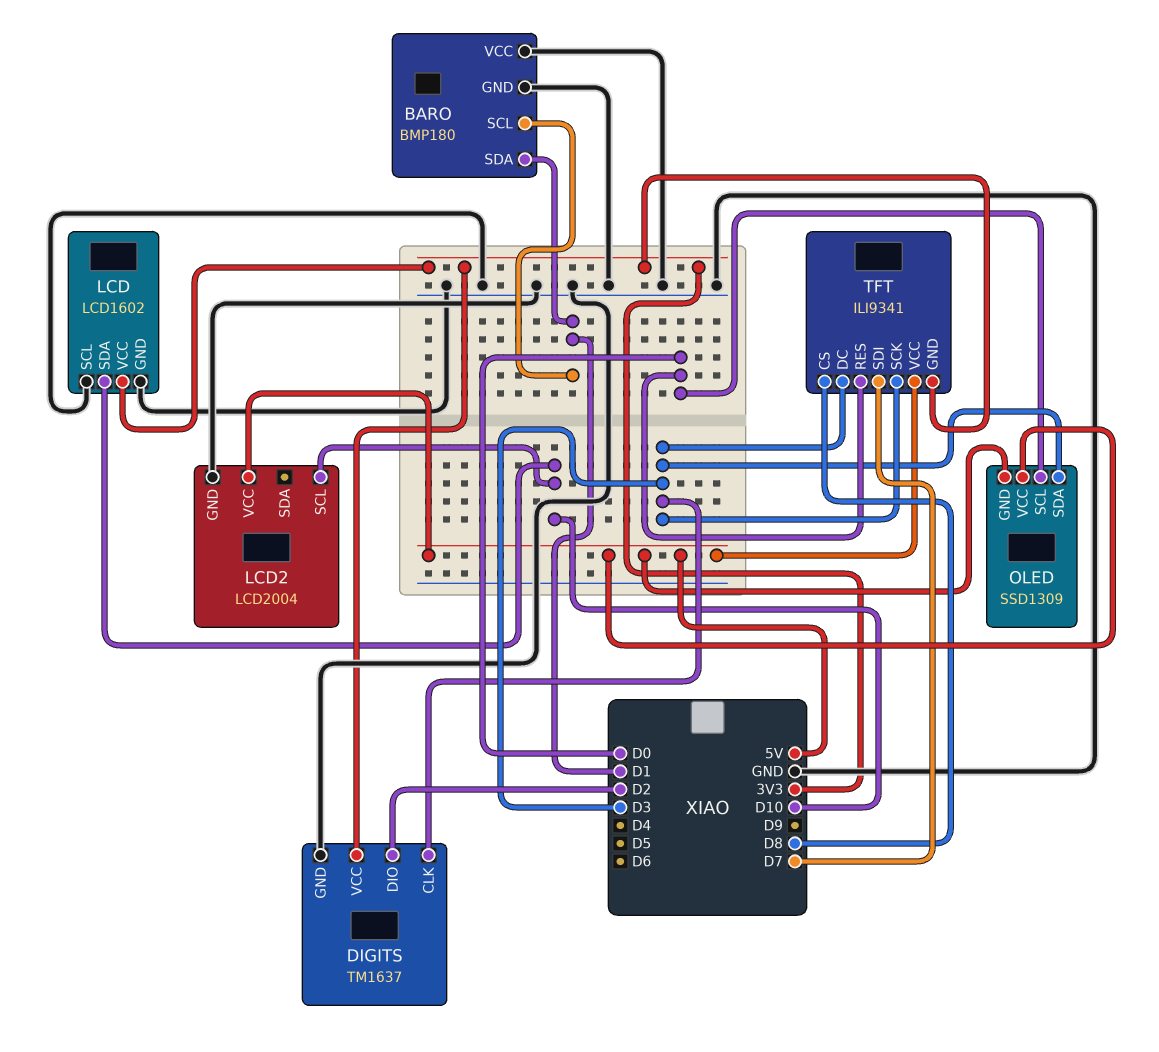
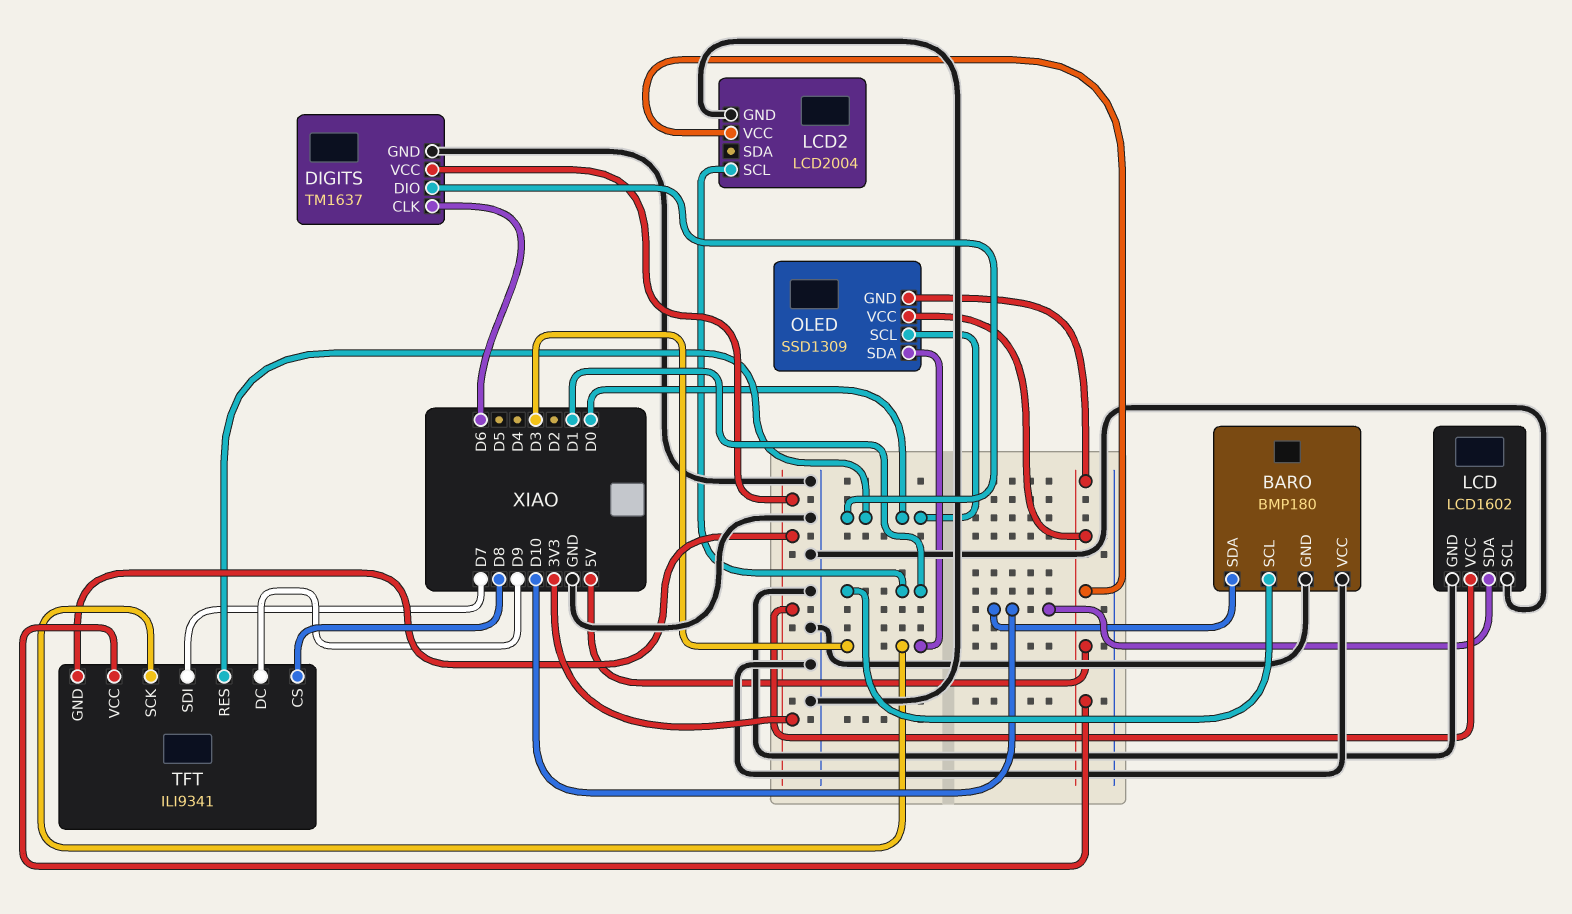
BARO pin SDA: D1 -> D10
DIGITS pin CLK: D3 -> D6
DIGITS pin DIO: D2 -> D0
LCD2 pin SCL: D10 -> D1
TFT pin DC: D3 -> D9

